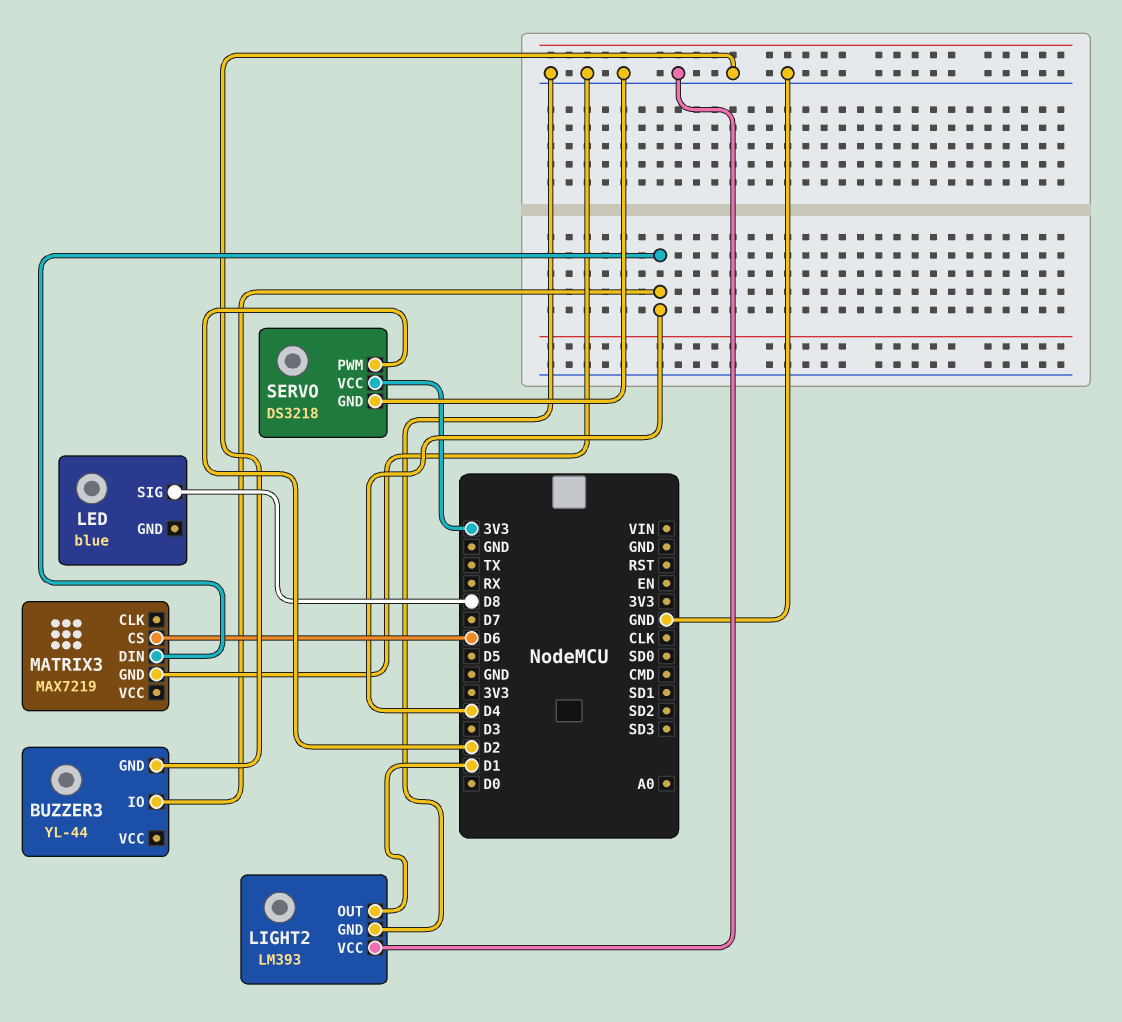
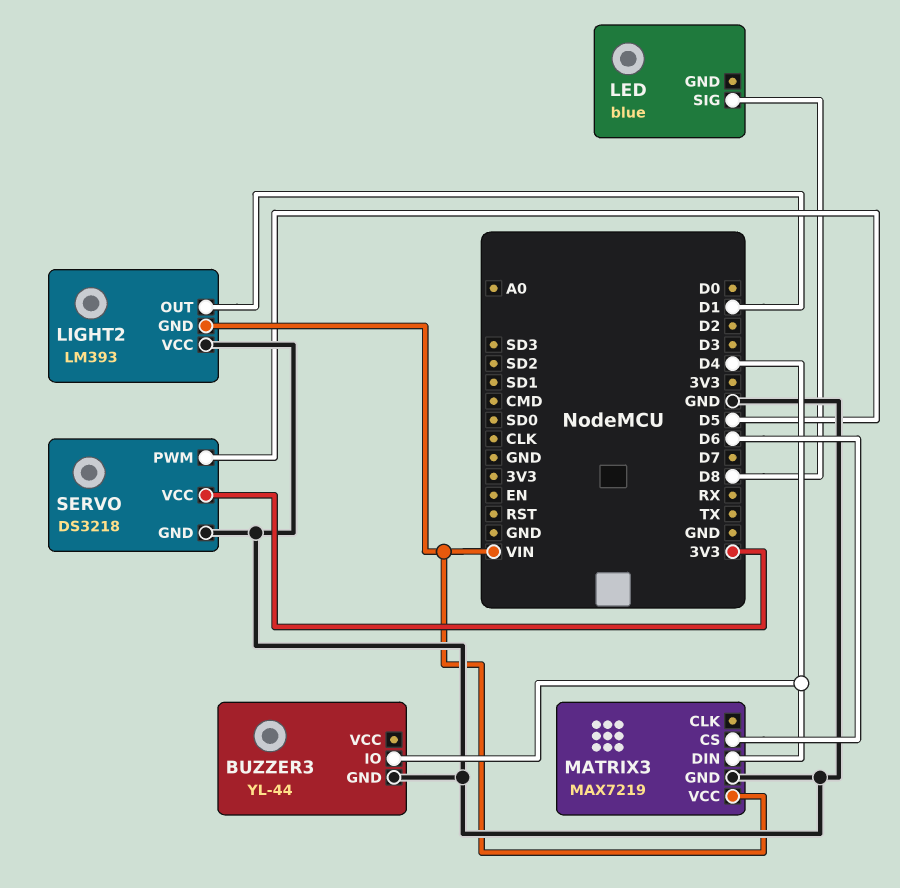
LIGHT2 pin GND: GND -> VIN
MATRIX3 pin VCC: none -> VIN
SERVO pin PWM: D2 -> D5

